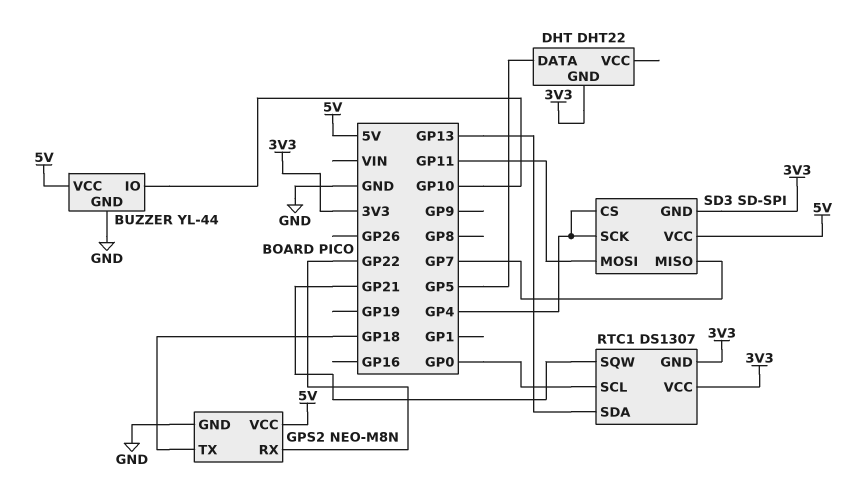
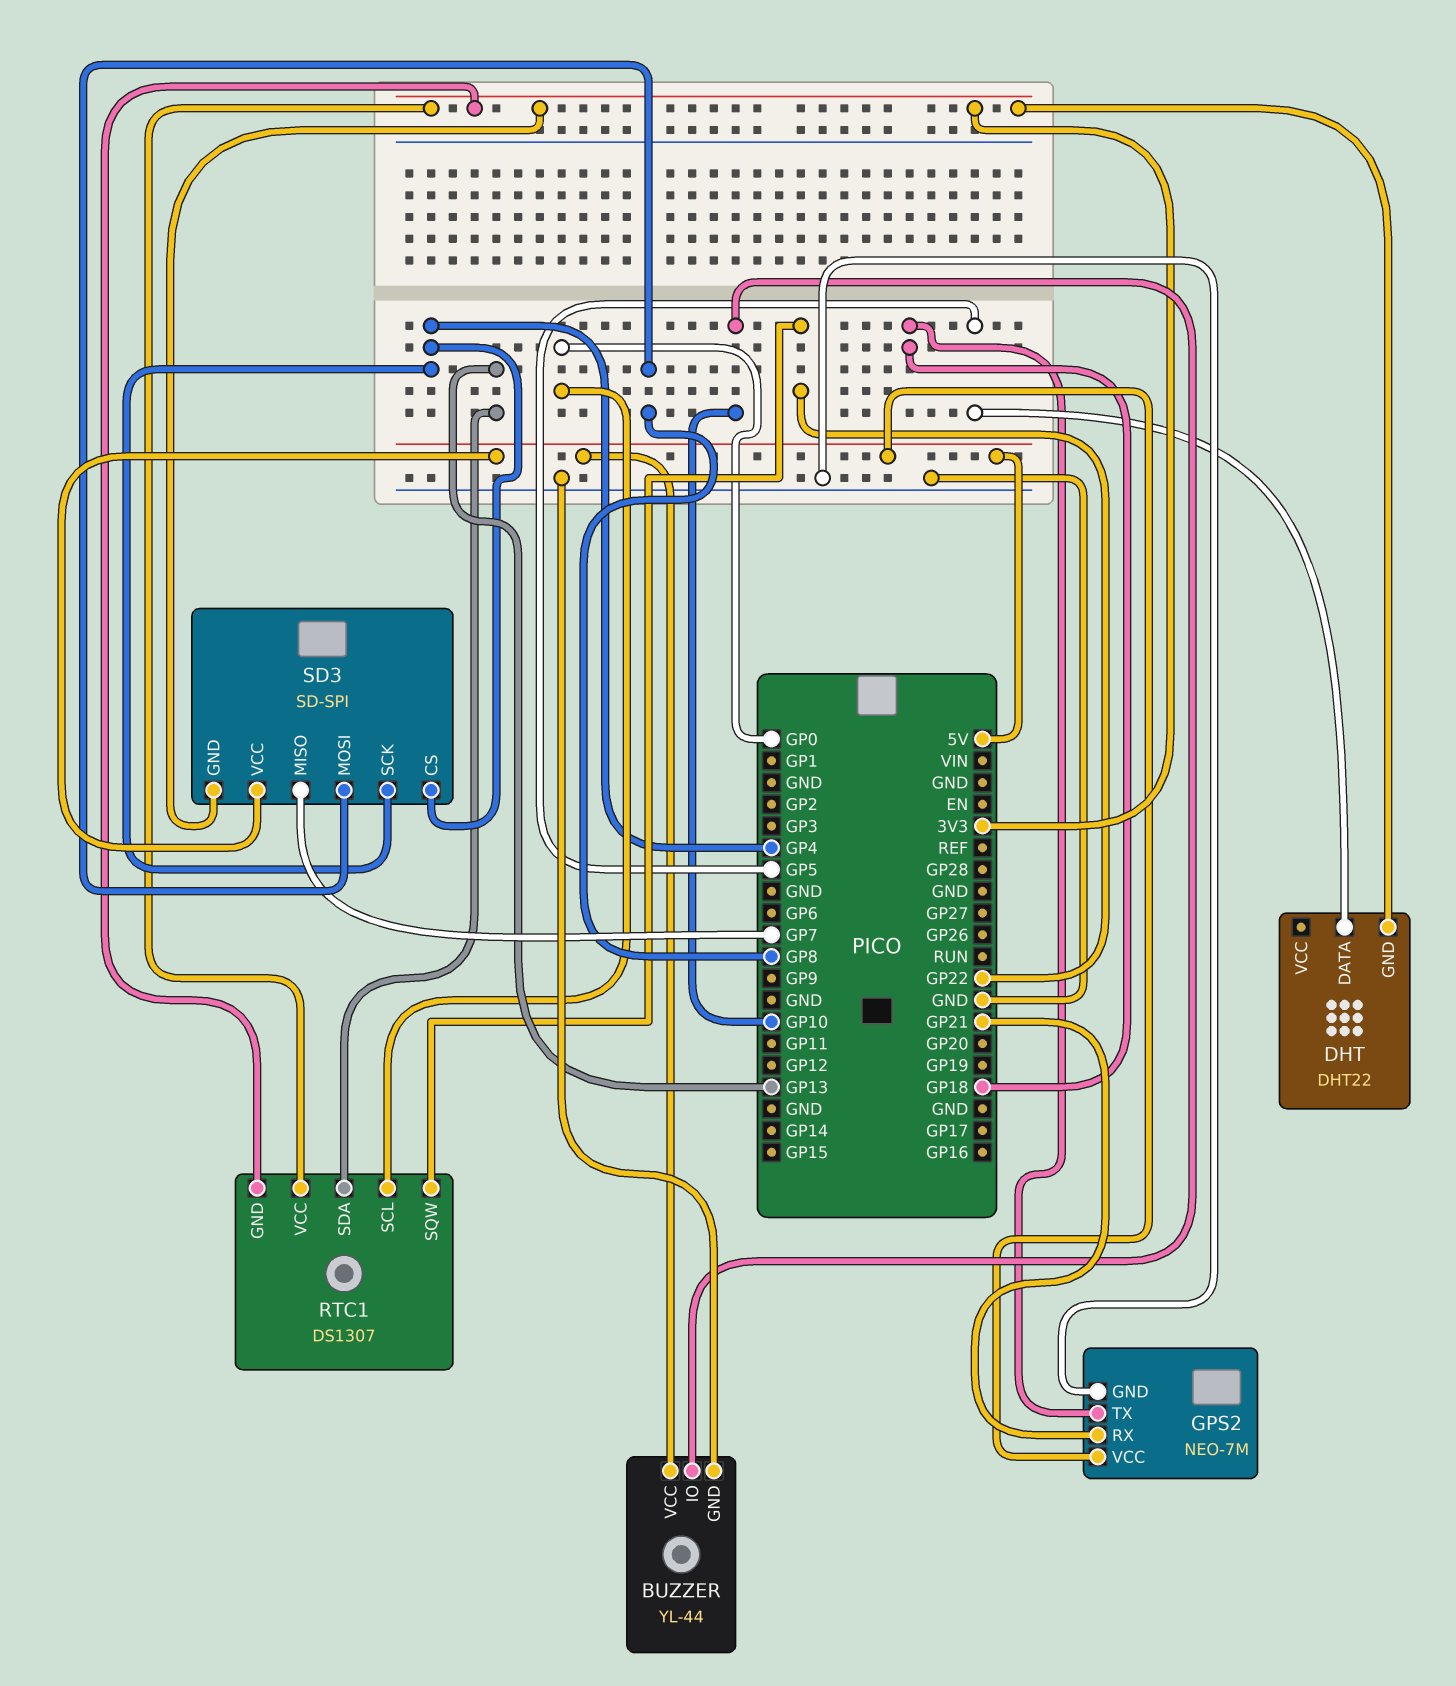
GPS2: NEO-M8N -> NEO-7M
GPS2 pin RX: GP22 -> GP21
RTC1 pin SQW: GP21 -> GP22
SD3 pin MOSI: GP11 -> GP8

